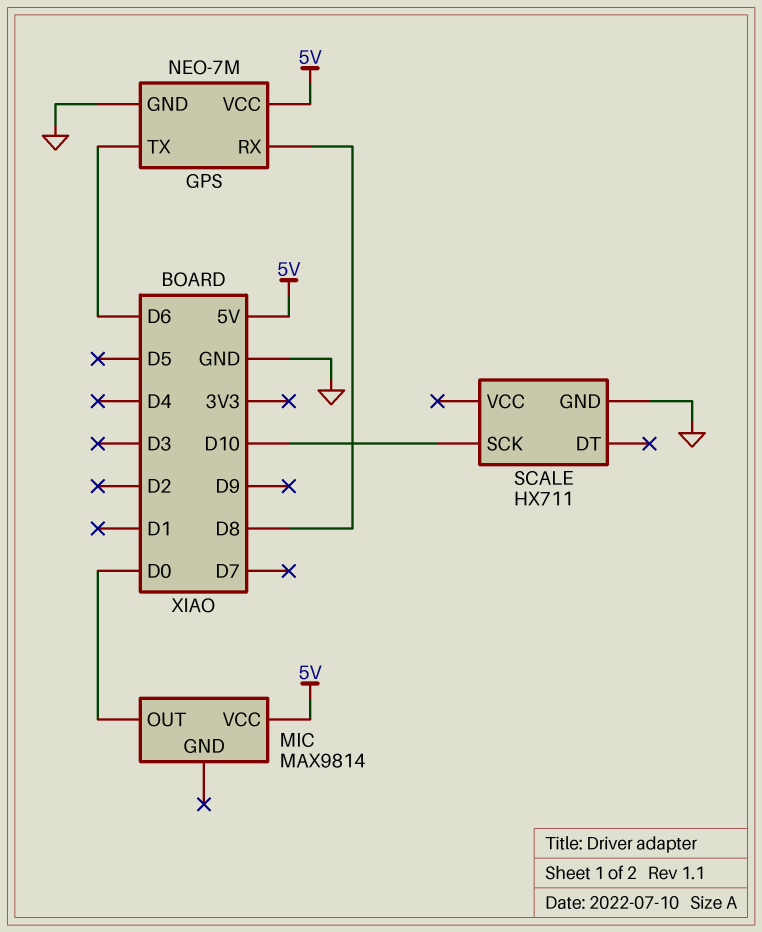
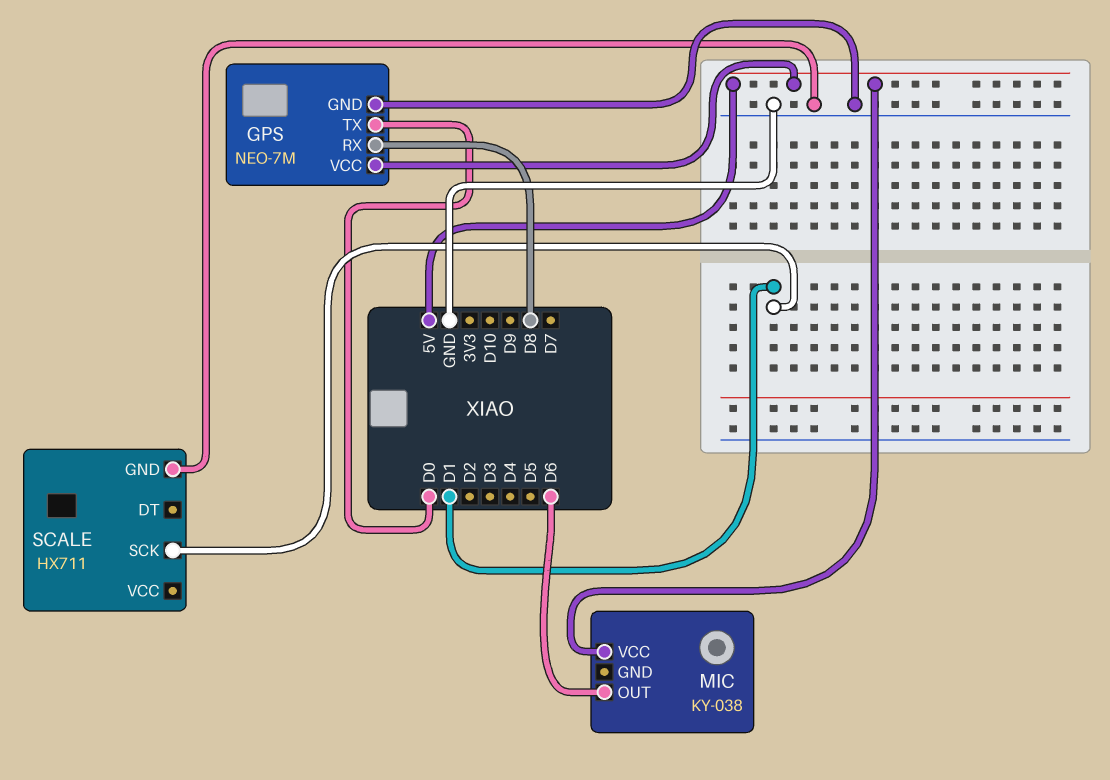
GPS pin TX: D6 -> D0
MIC: MAX9814 -> KY-038
MIC pin OUT: D0 -> D6
SCALE pin SCK: D10 -> D1

